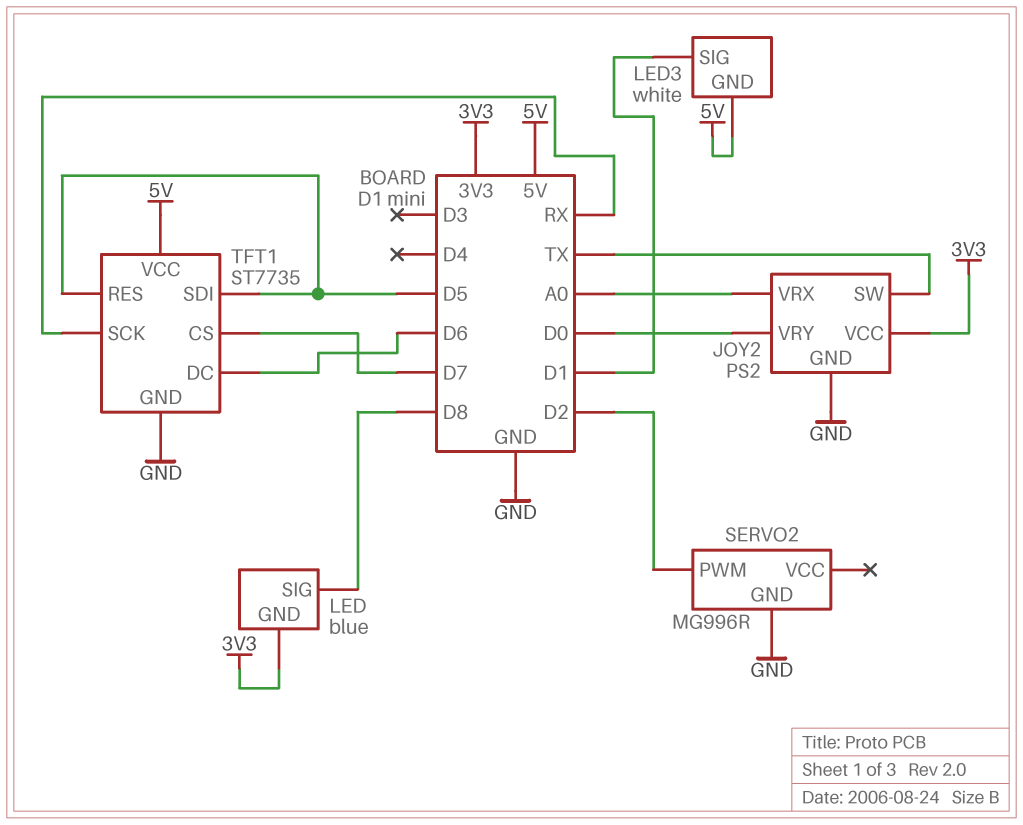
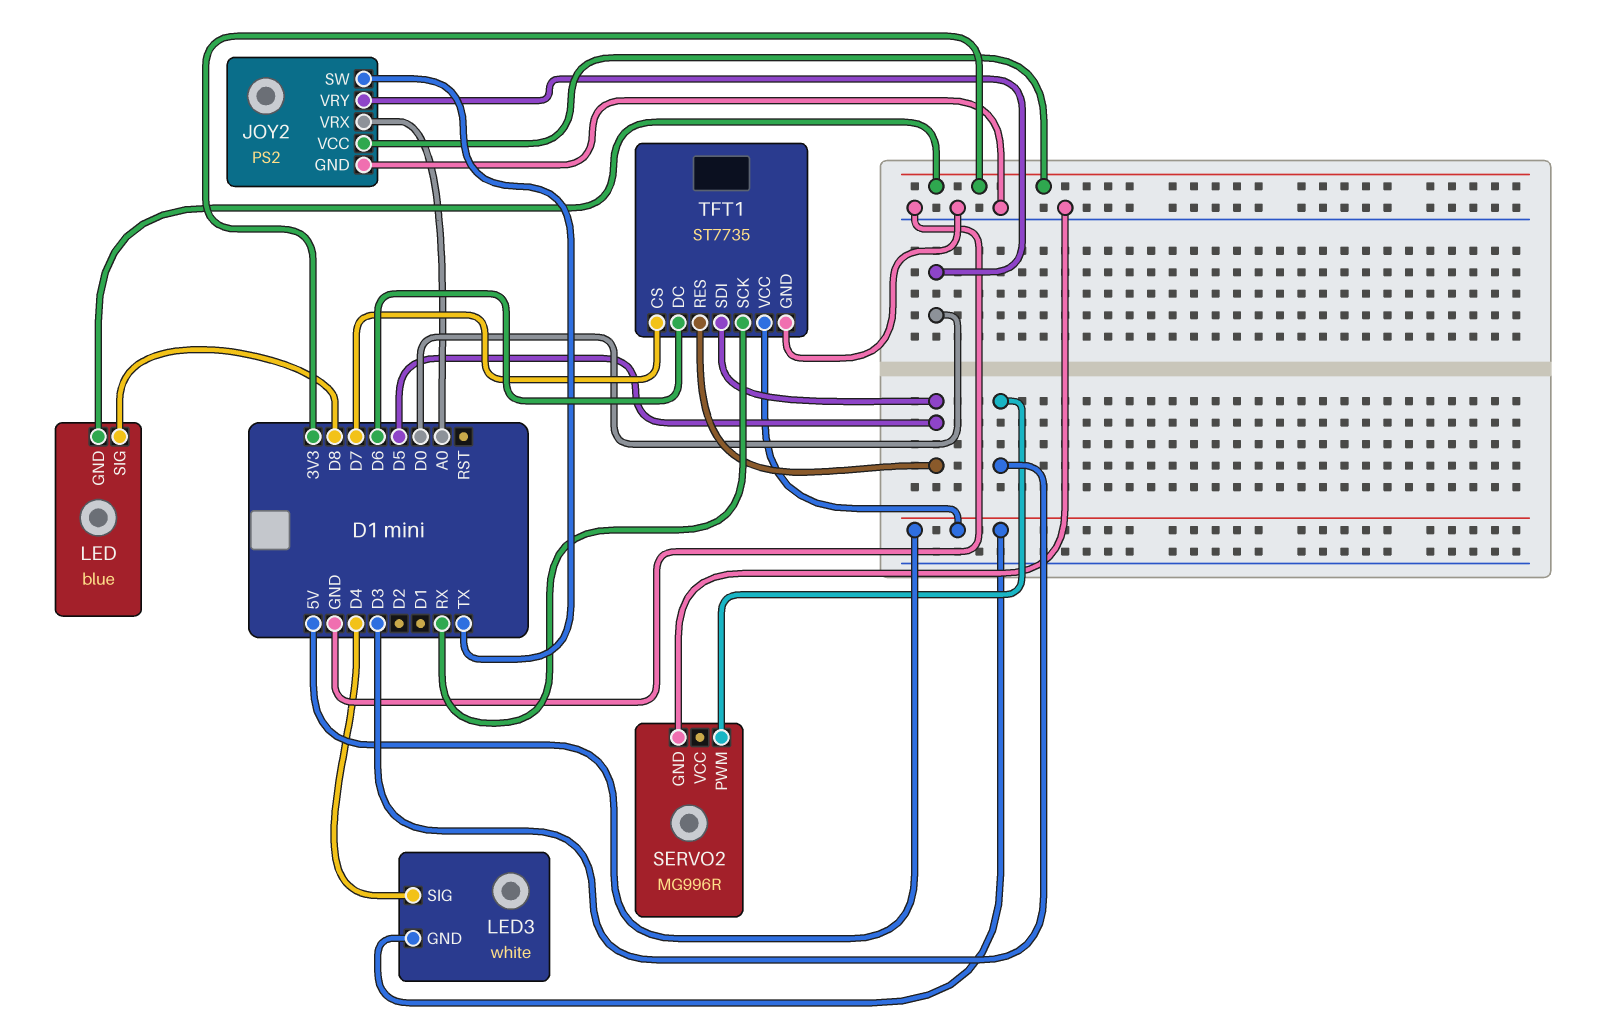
LED3 pin SIG: D1 -> D4
SERVO2 pin PWM: D2 -> D3

